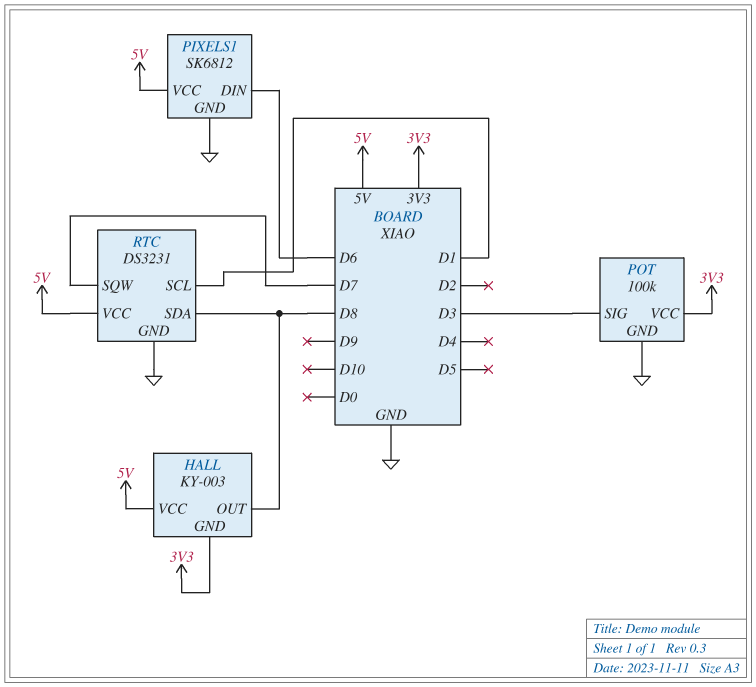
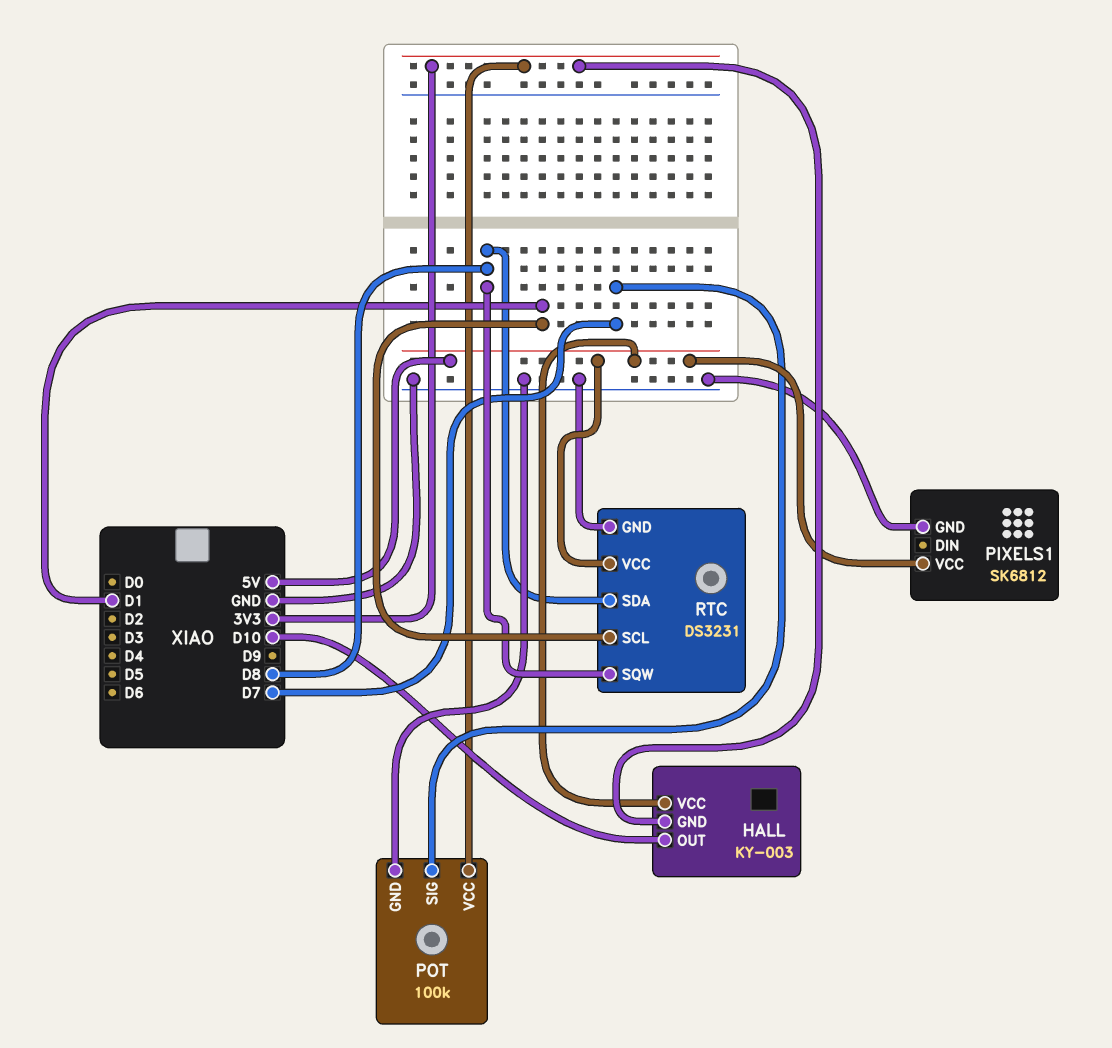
HALL pin OUT: D8 -> D10
PIXELS1 pin DIN: D6 -> none
POT pin SIG: D3 -> D7
RTC pin SQW: D7 -> D8

